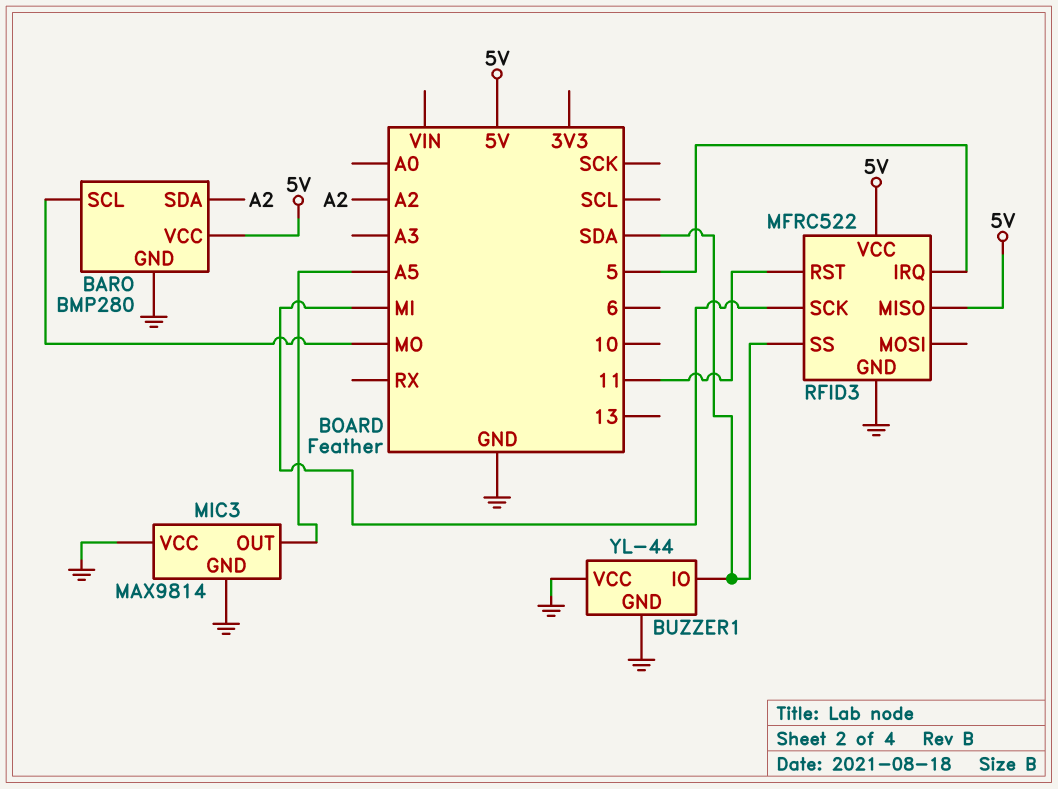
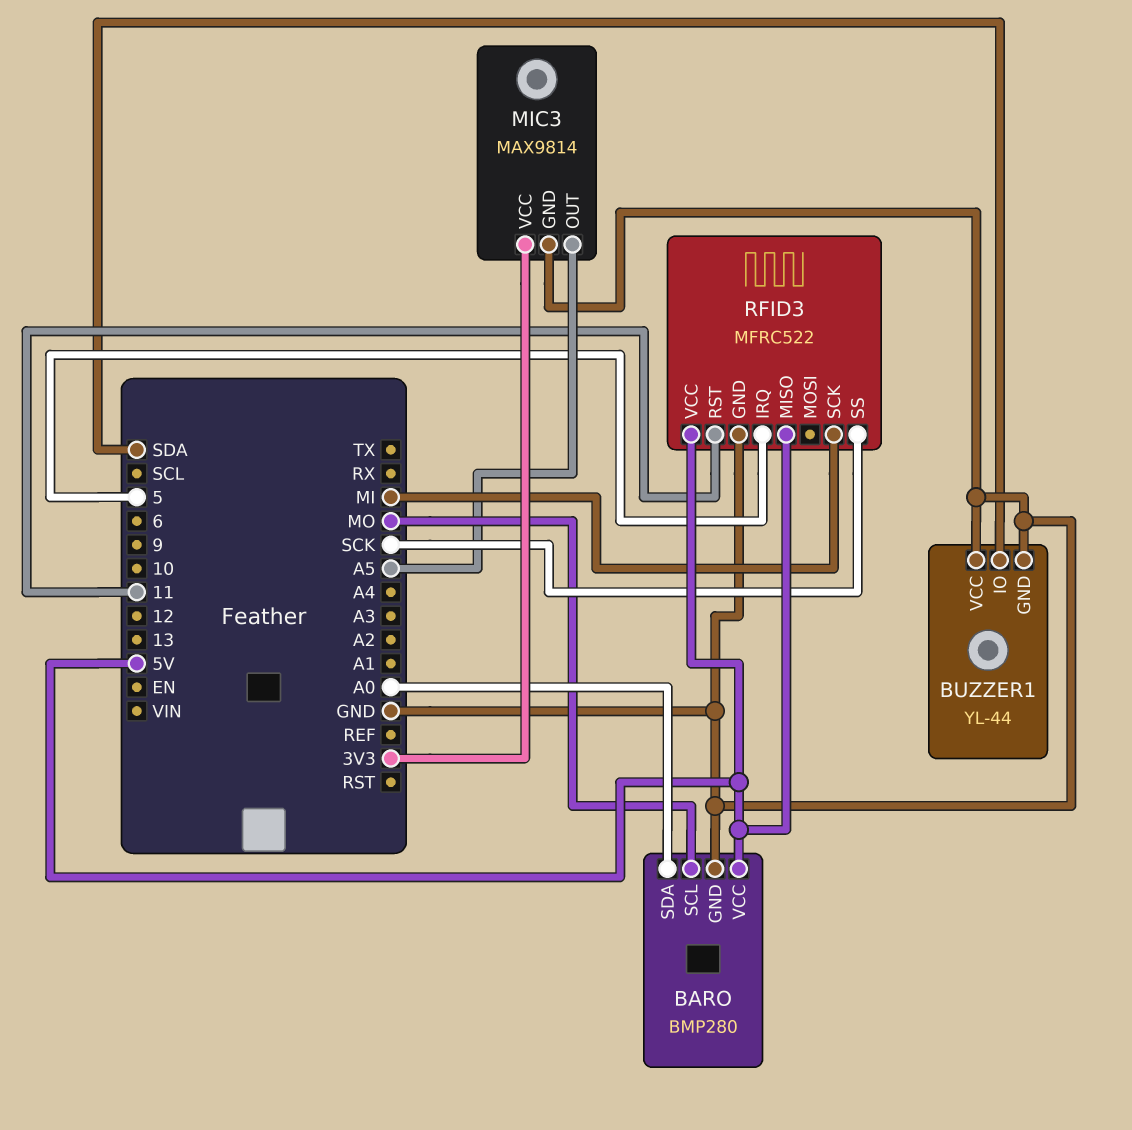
BARO pin SDA: A2 -> A0
MIC3 pin VCC: GND -> 3V3
RFID3 pin SS: SDA -> SCK

